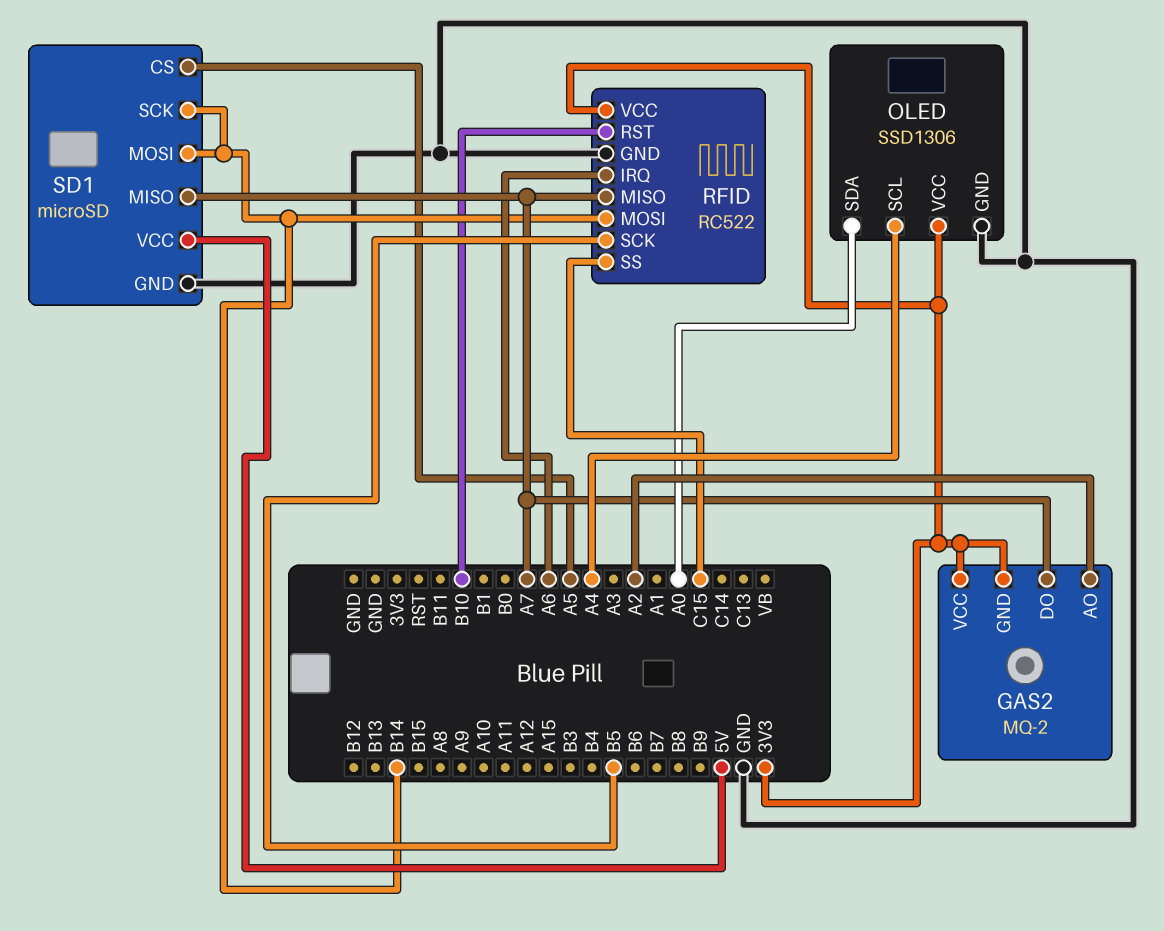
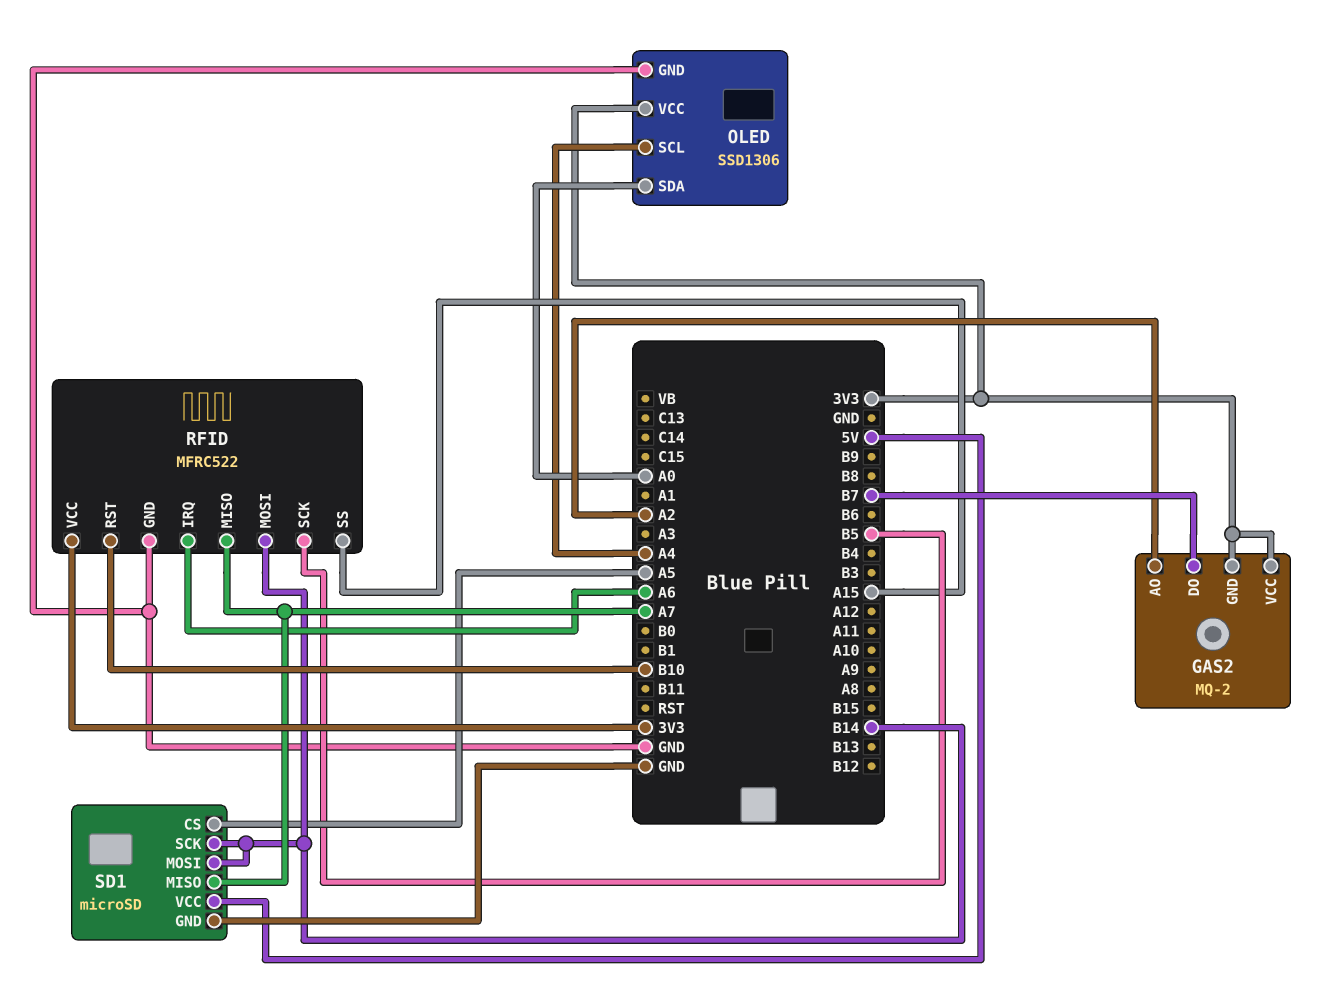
GAS2 pin DO: A7 -> B7
RFID: RC522 -> MFRC522
RFID pin SS: C15 -> A15

